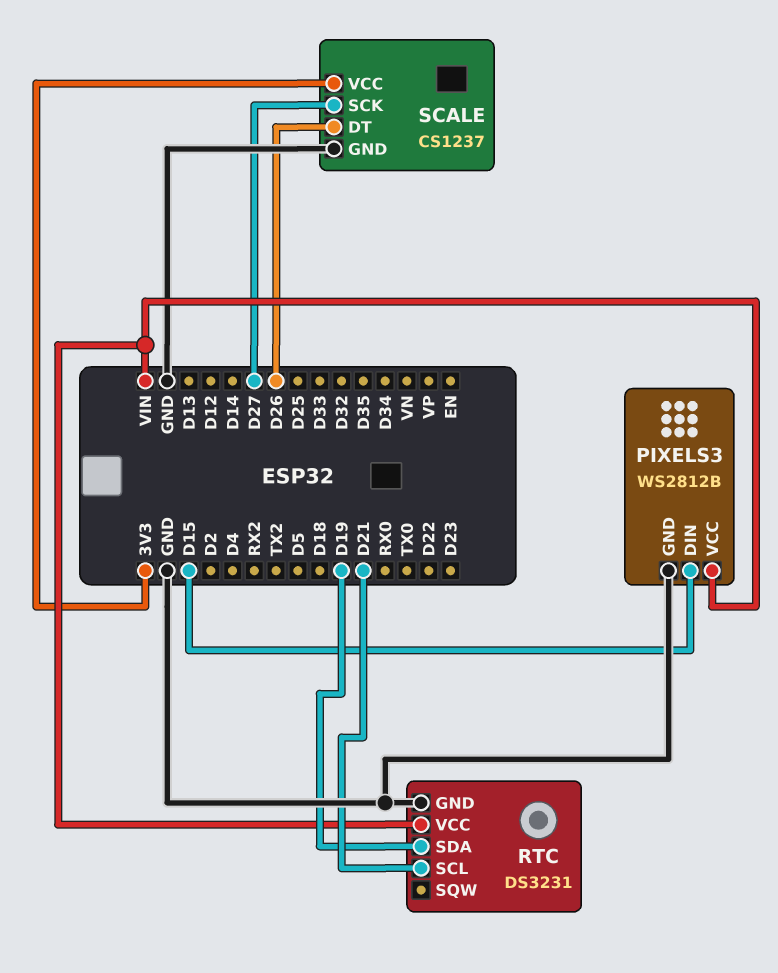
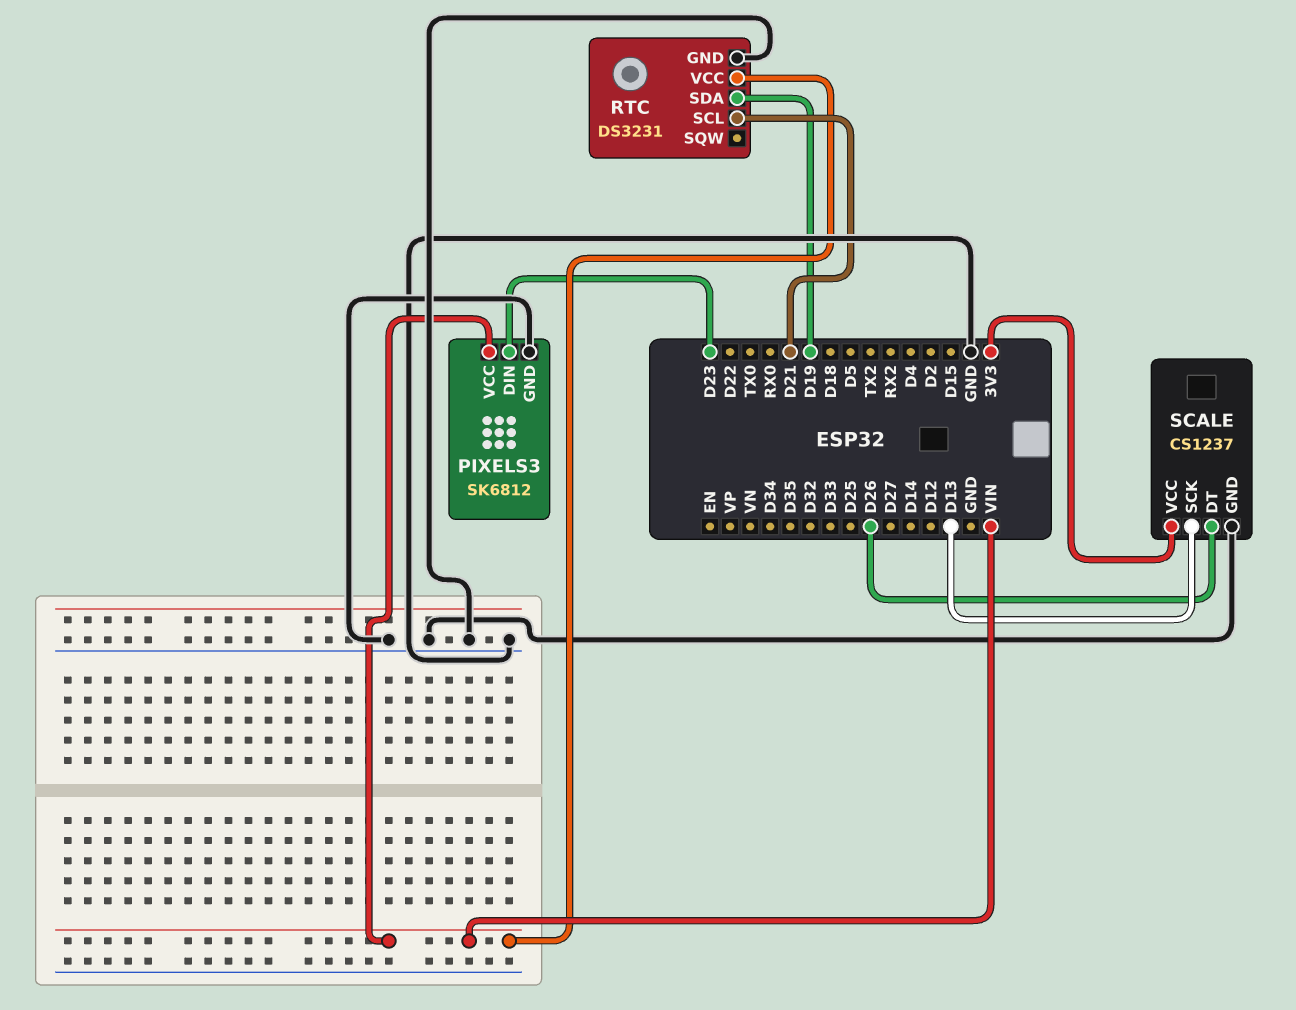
PIXELS3: WS2812B -> SK6812
PIXELS3 pin DIN: D15 -> D23
SCALE pin SCK: D27 -> D13

